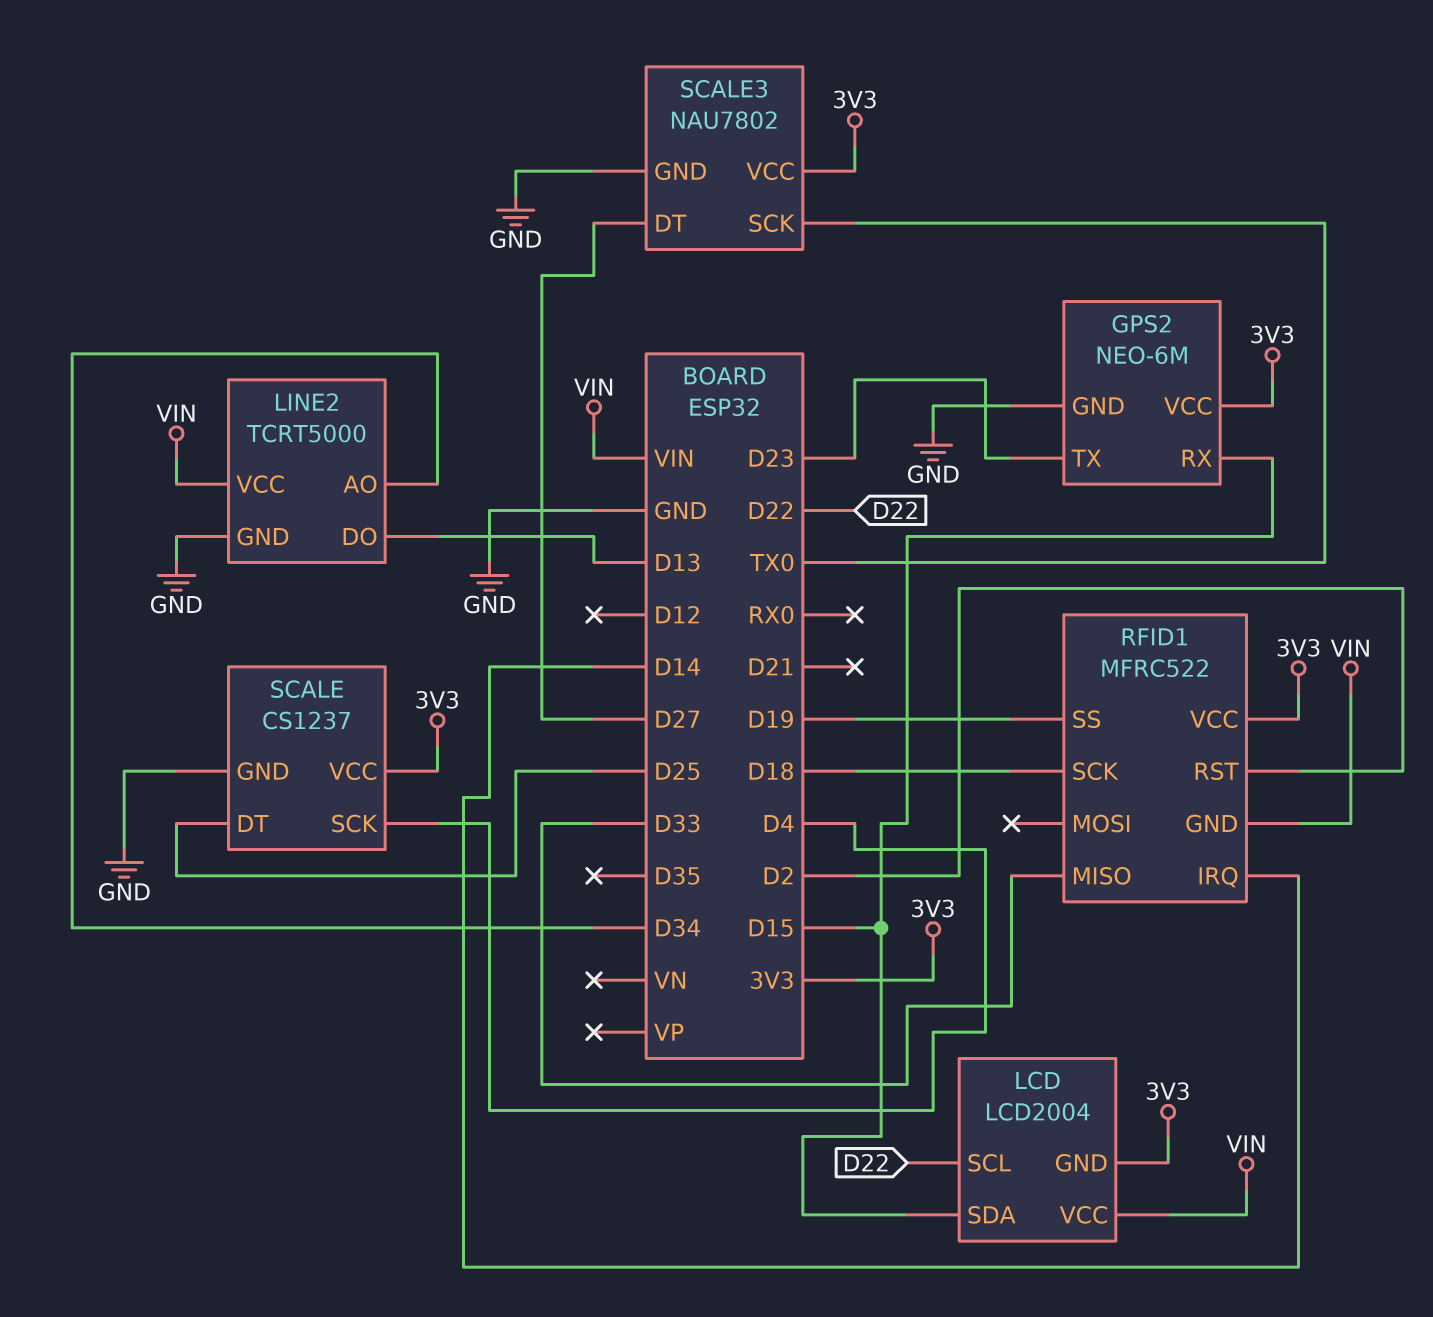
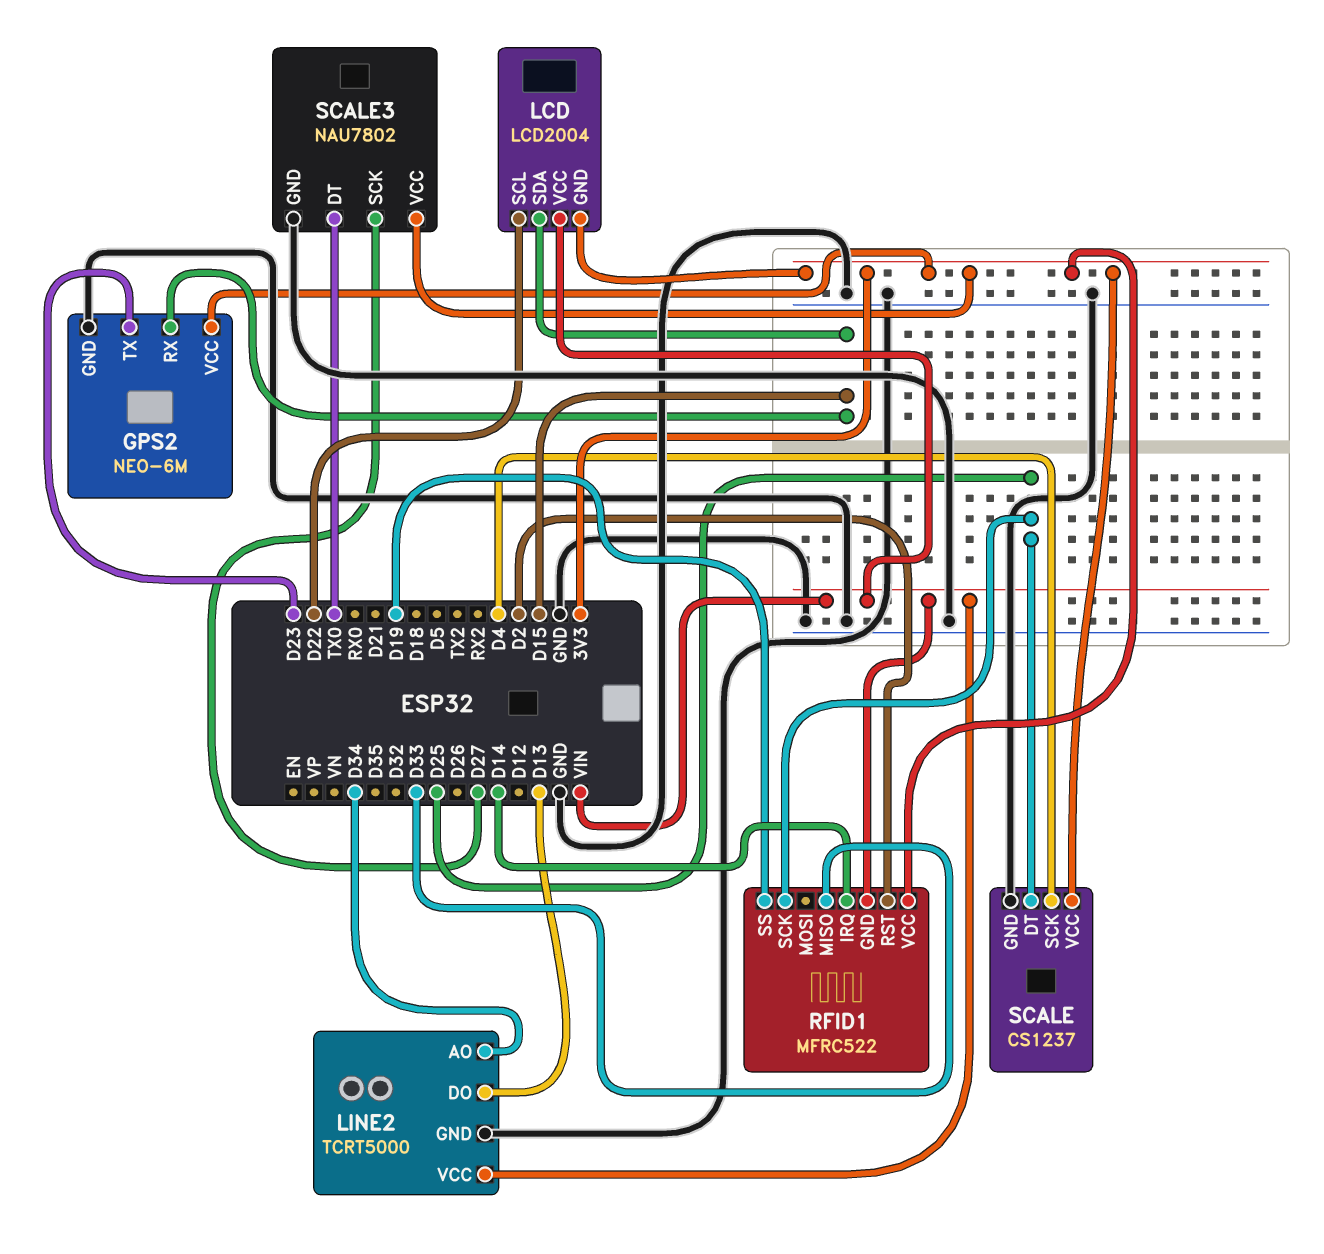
RFID1 pin SCK: D18 -> D25
SCALE3 pin DT: D27 -> TX0
SCALE3 pin SCK: TX0 -> D27

